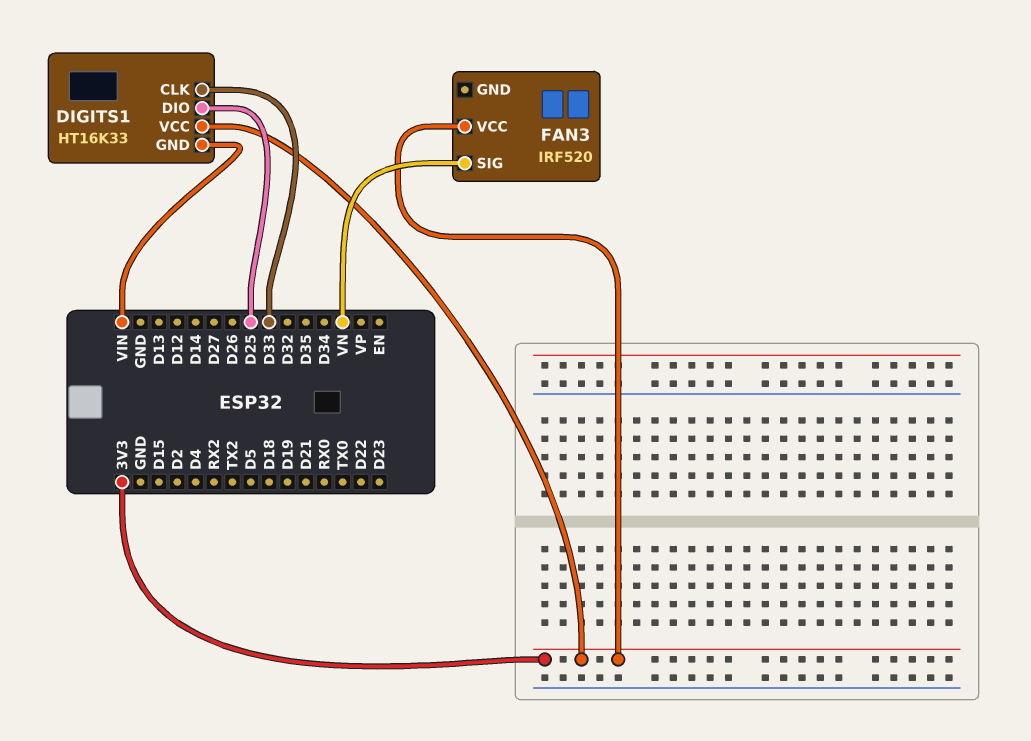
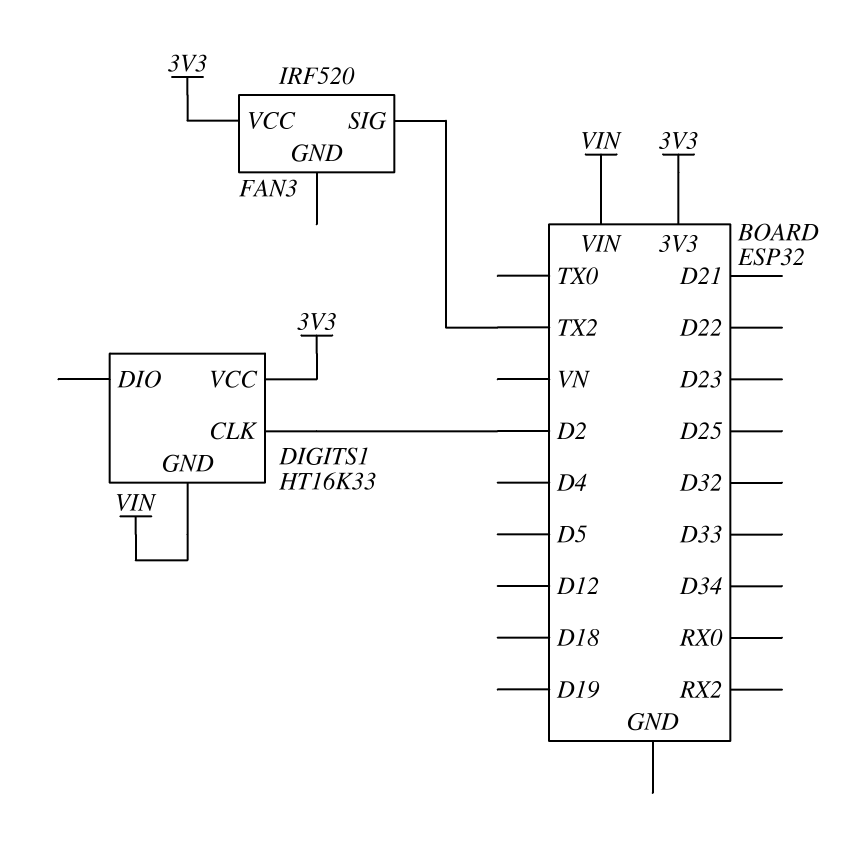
DIGITS1 pin CLK: D33 -> D2
DIGITS1 pin DIO: D25 -> none
FAN3 pin SIG: VN -> TX2

